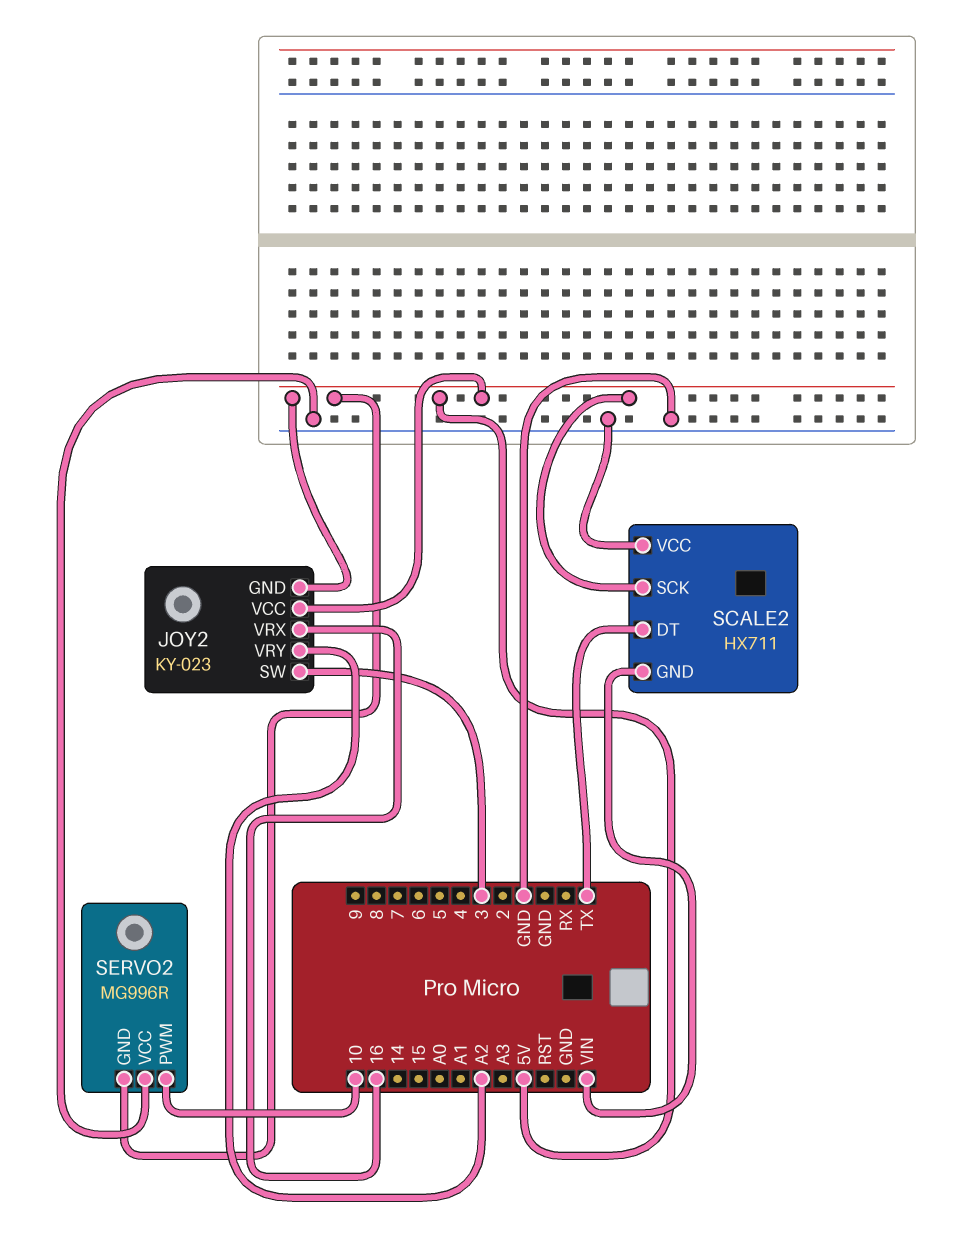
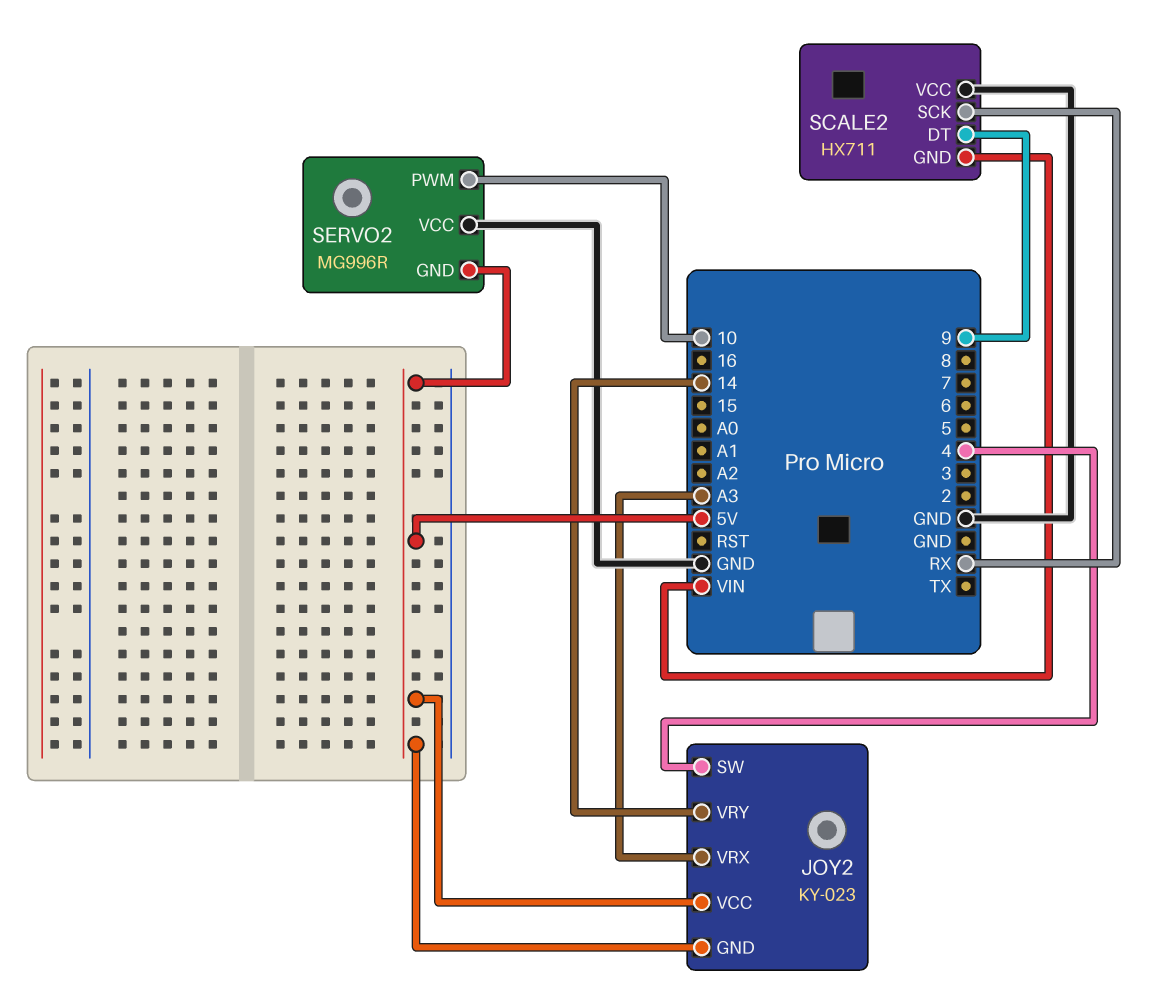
JOY2 pin SW: 3 -> 4
JOY2 pin VRX: 16 -> A3
JOY2 pin VRY: A2 -> 14
SCALE2 pin DT: TX -> 9
SCALE2 pin SCK: 5V -> RX

